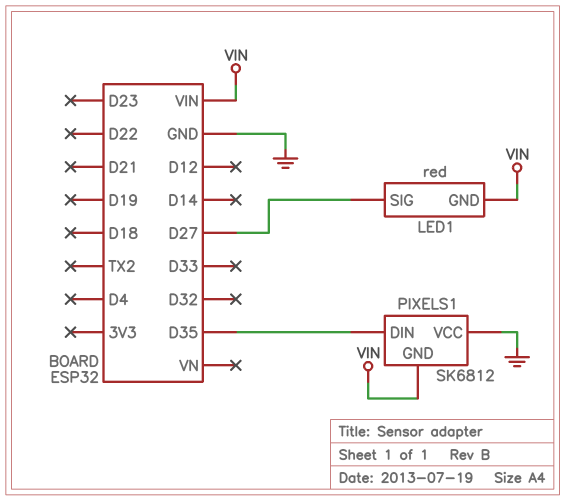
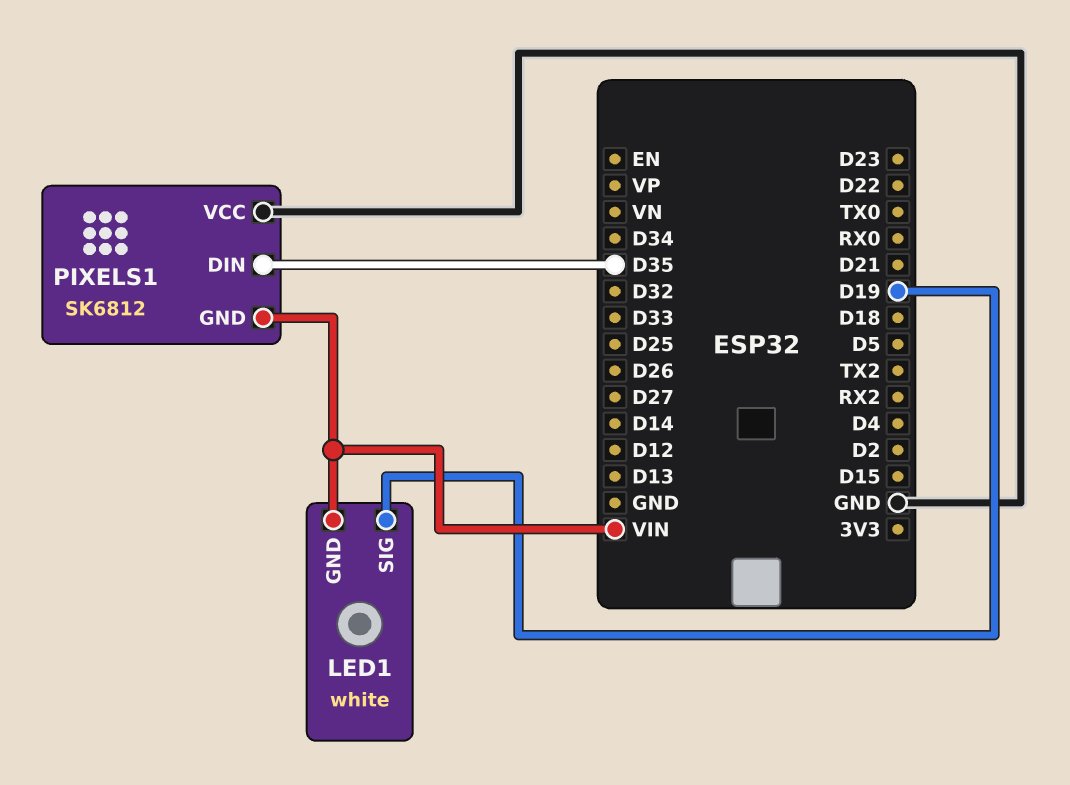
LED1: red -> white
LED1 pin SIG: D27 -> D19

